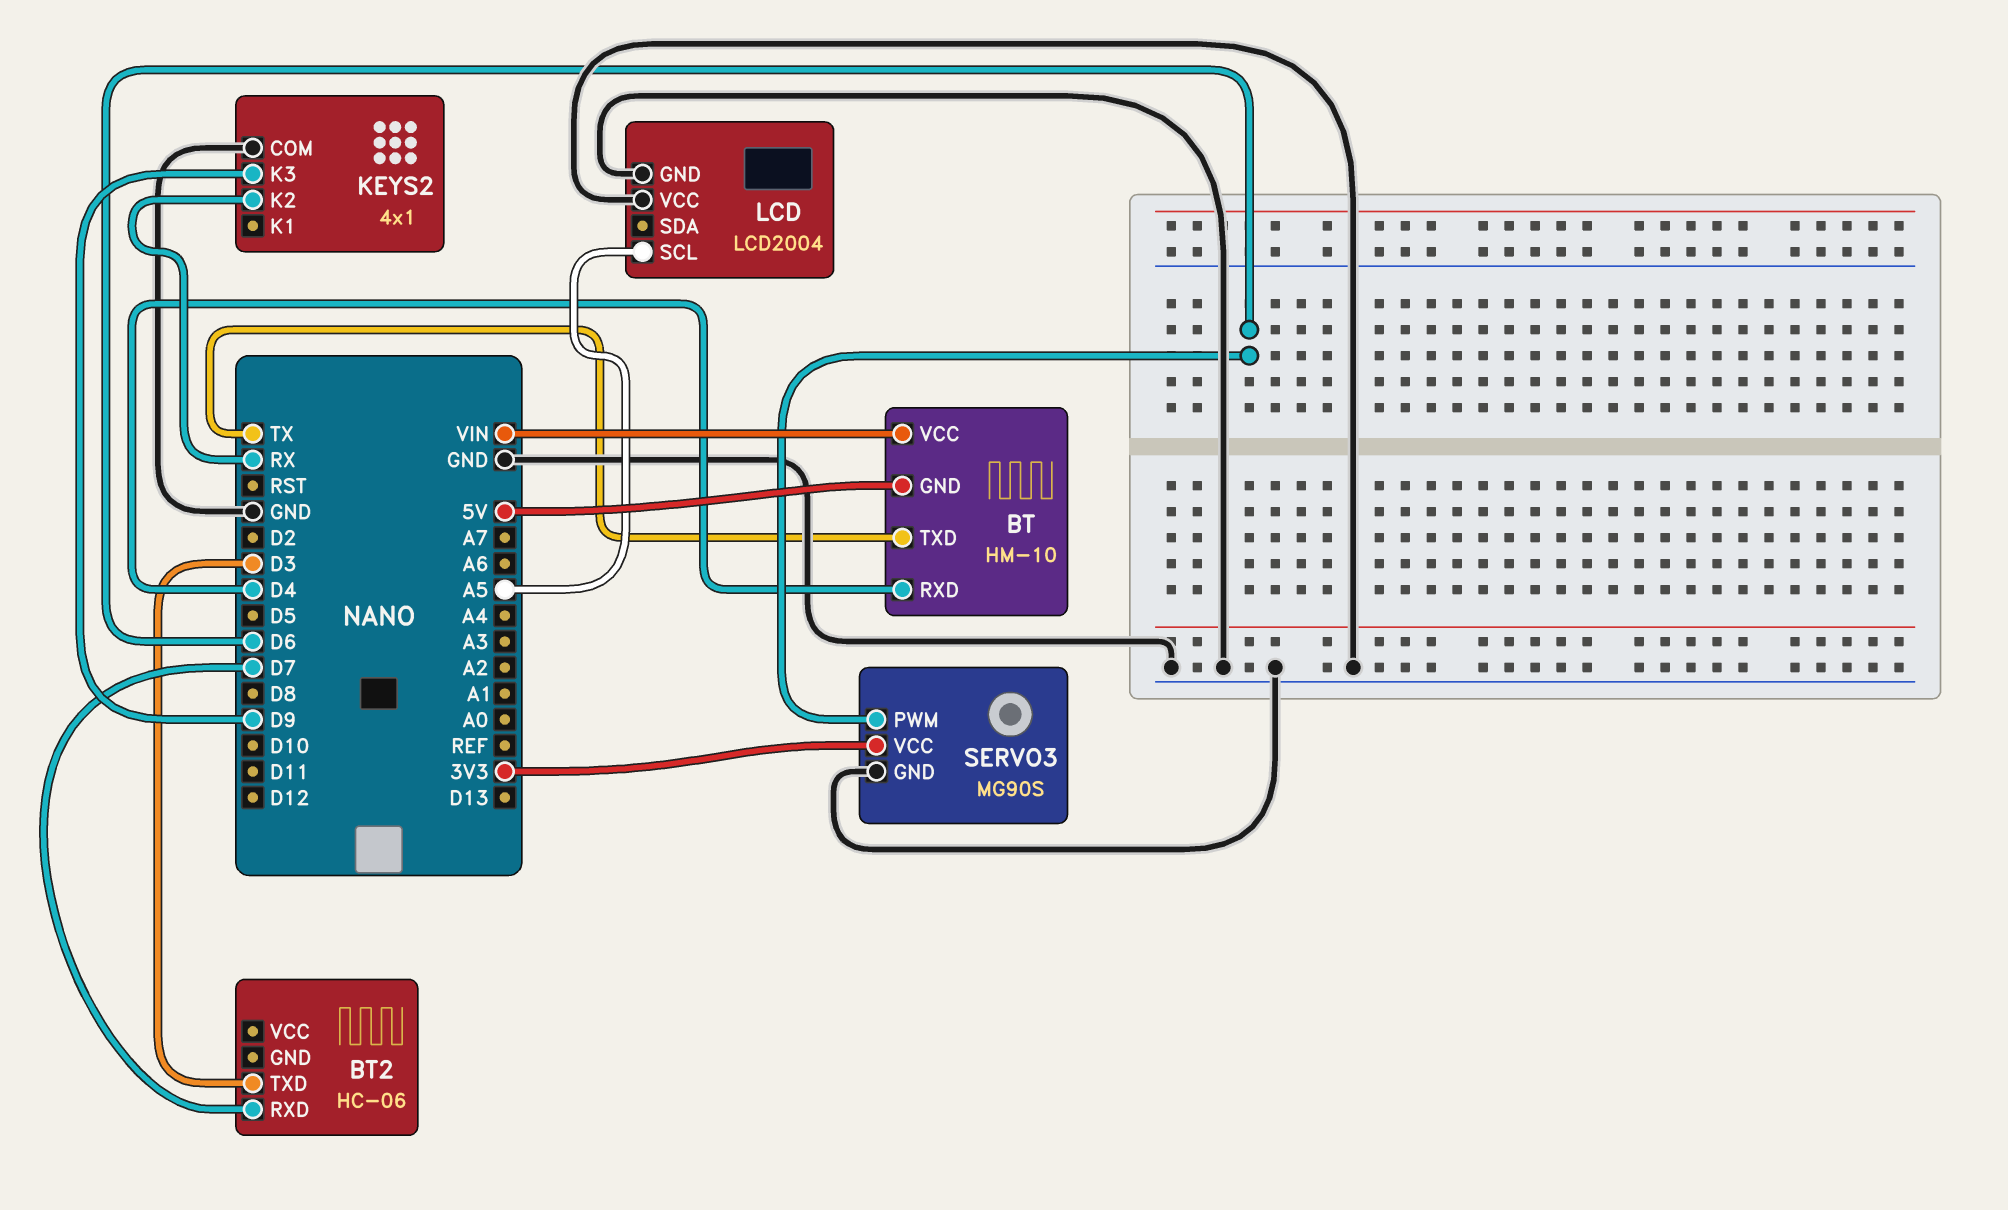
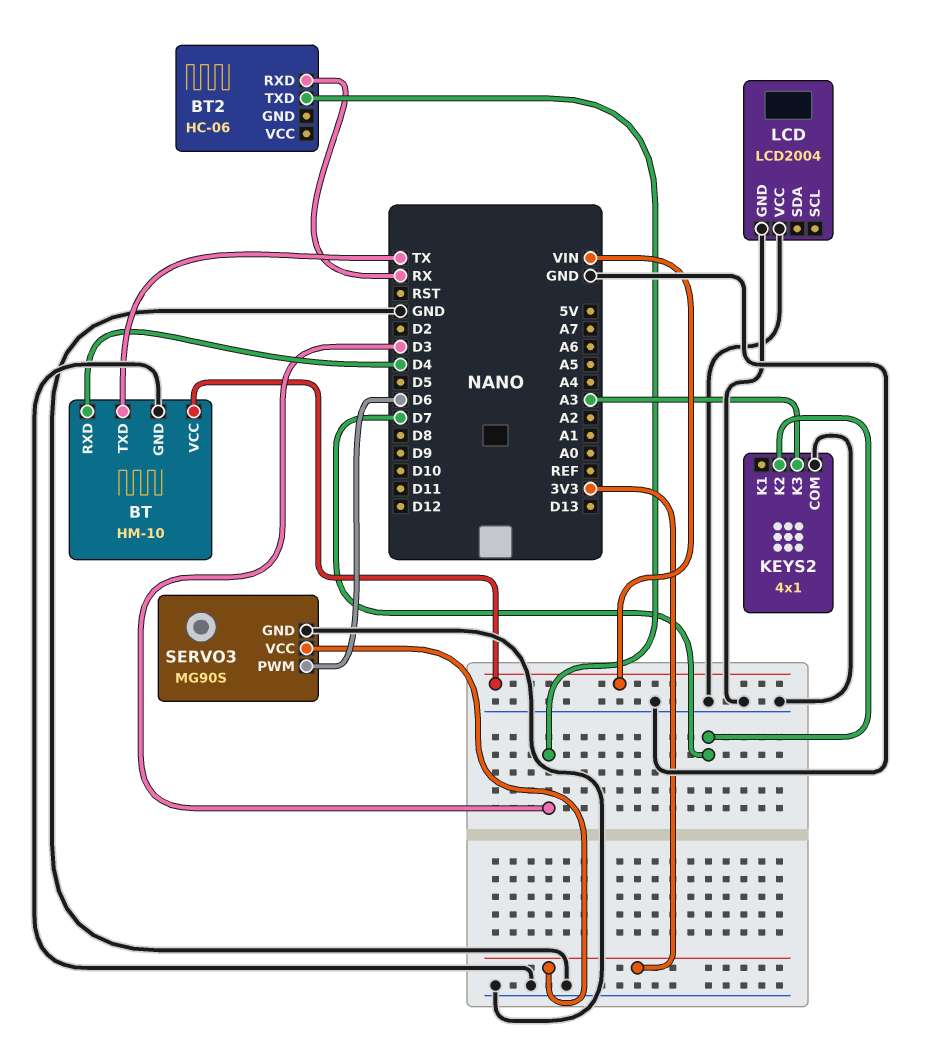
BT pin GND: 5V -> GND
BT2 pin RXD: D7 -> RX
KEYS2 pin K2: RX -> D7
KEYS2 pin K3: D9 -> A3
LCD pin SCL: A5 -> none

